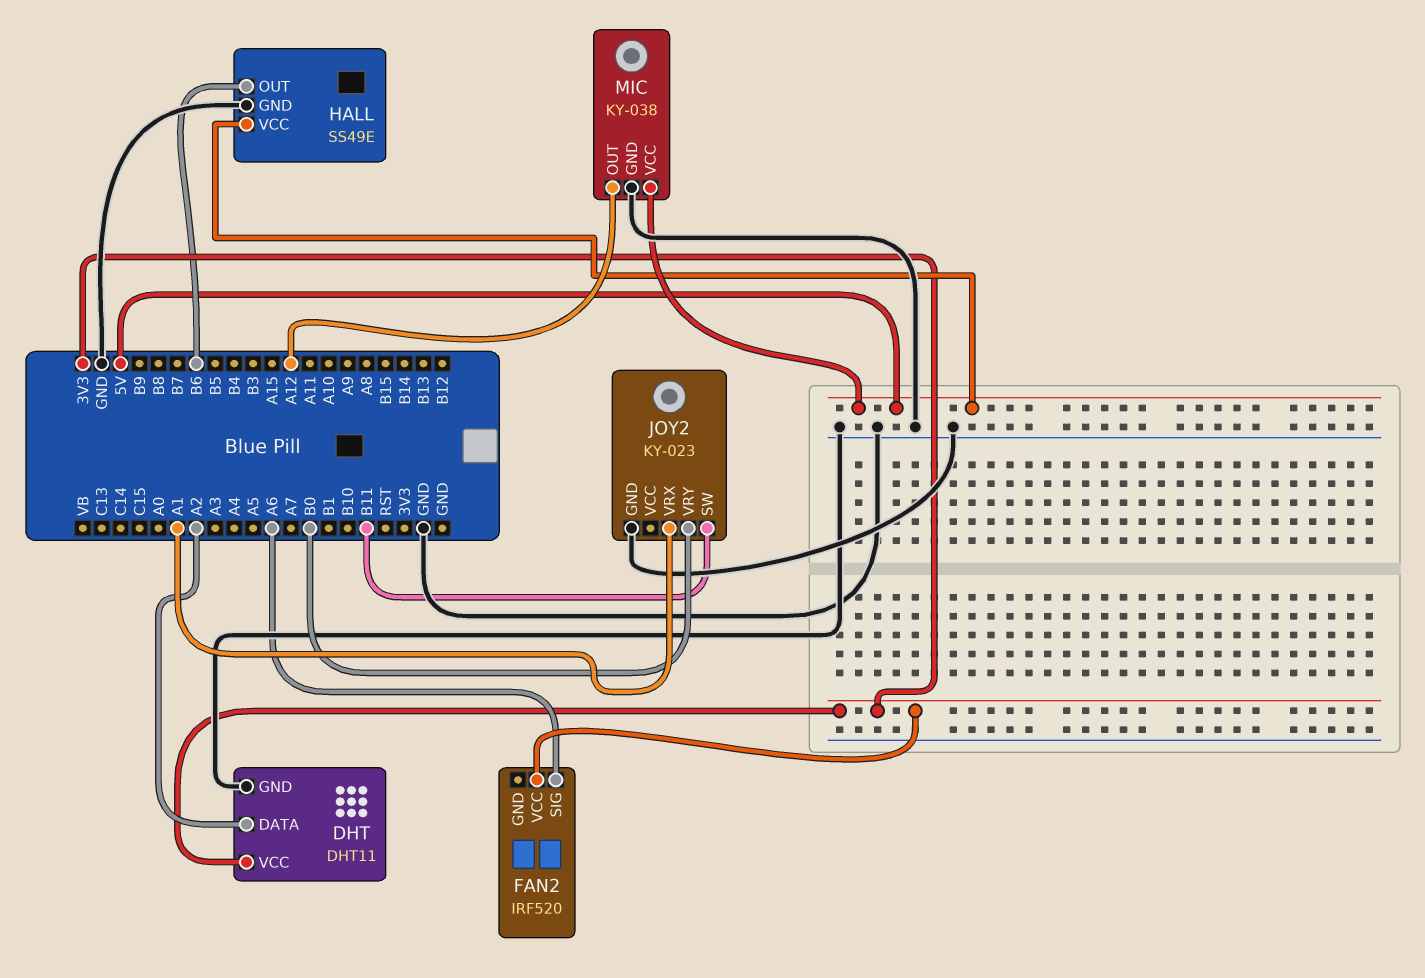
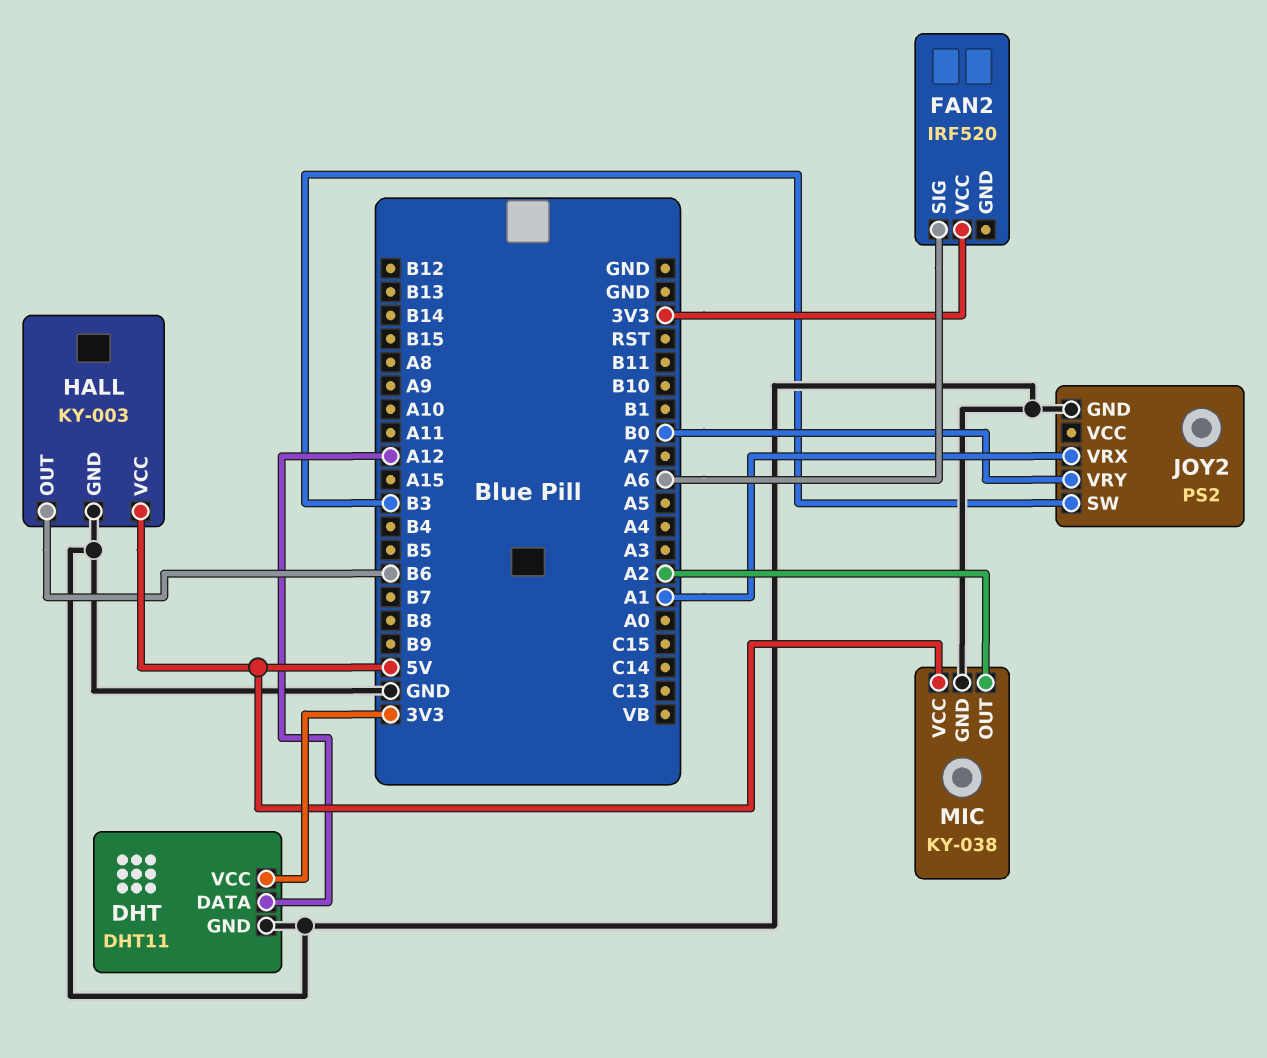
DHT pin DATA: A2 -> A12
HALL: SS49E -> KY-003
JOY2: KY-023 -> PS2
JOY2 pin SW: B11 -> B3
MIC pin OUT: A12 -> A2

